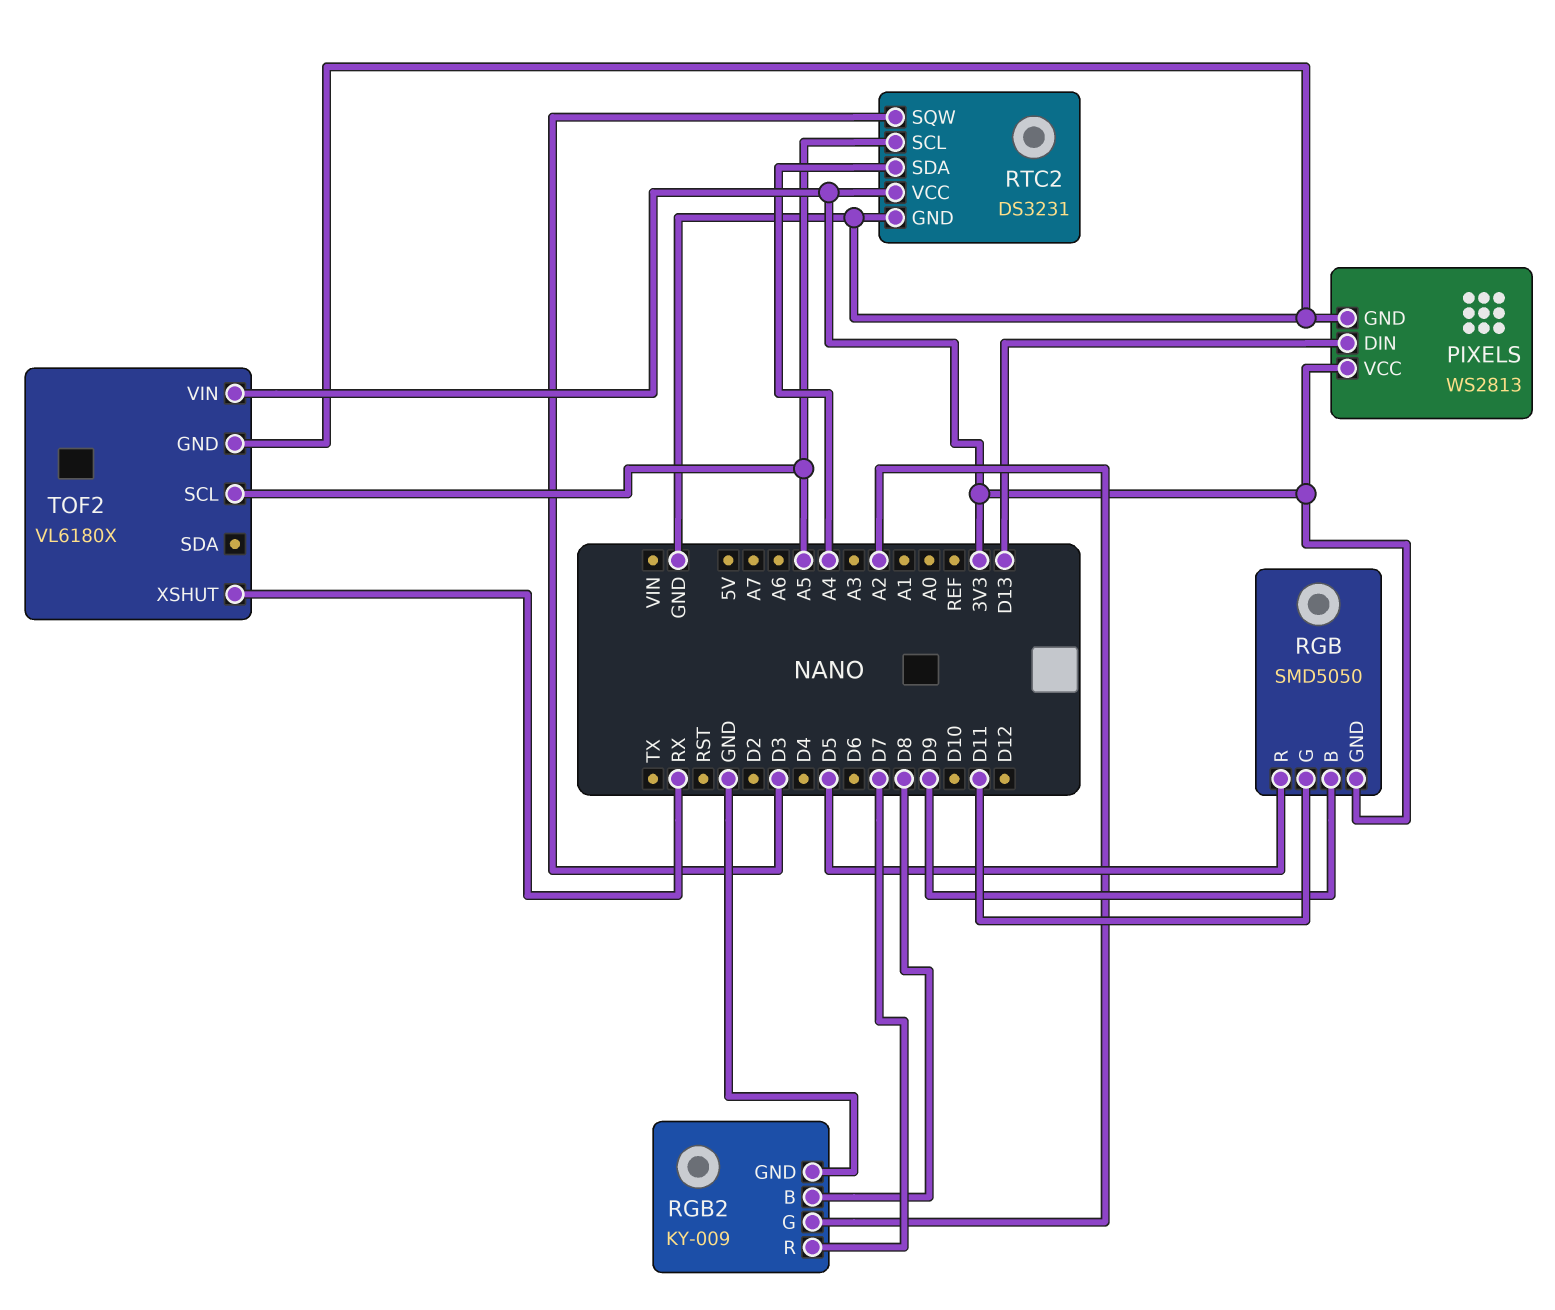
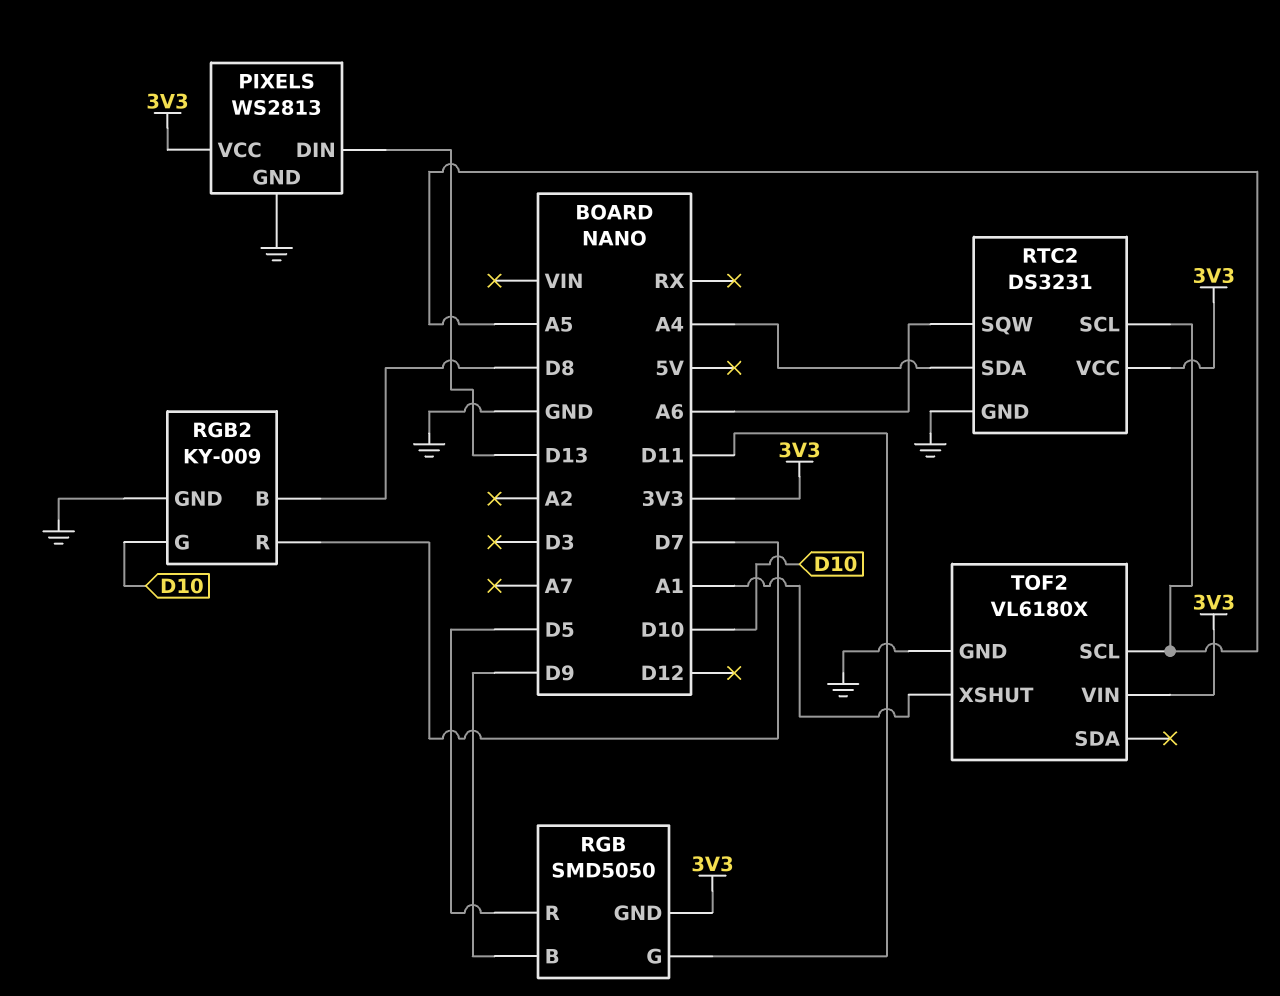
RGB2 pin G: A2 -> D10
RTC2 pin SQW: D3 -> A6
TOF2 pin XSHUT: RX -> A1

